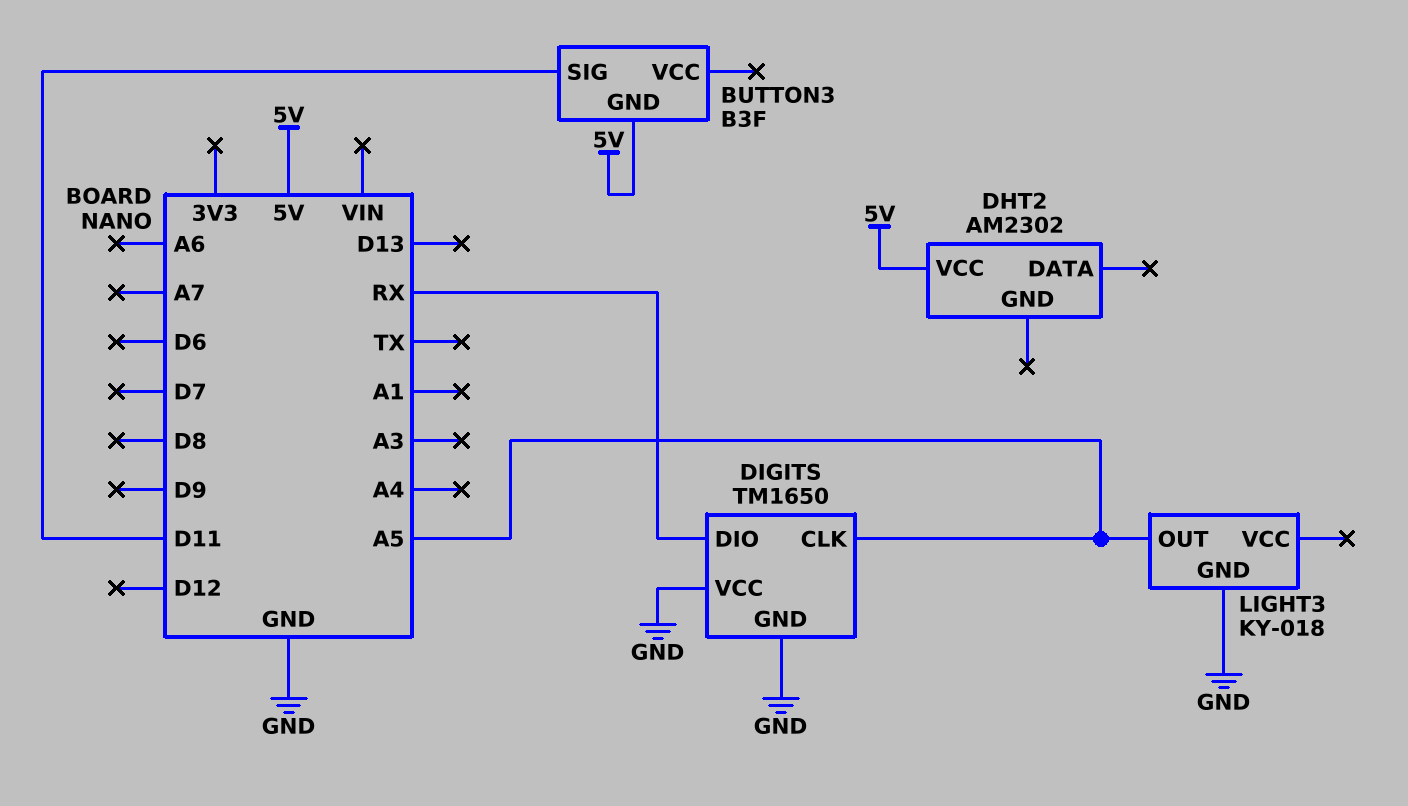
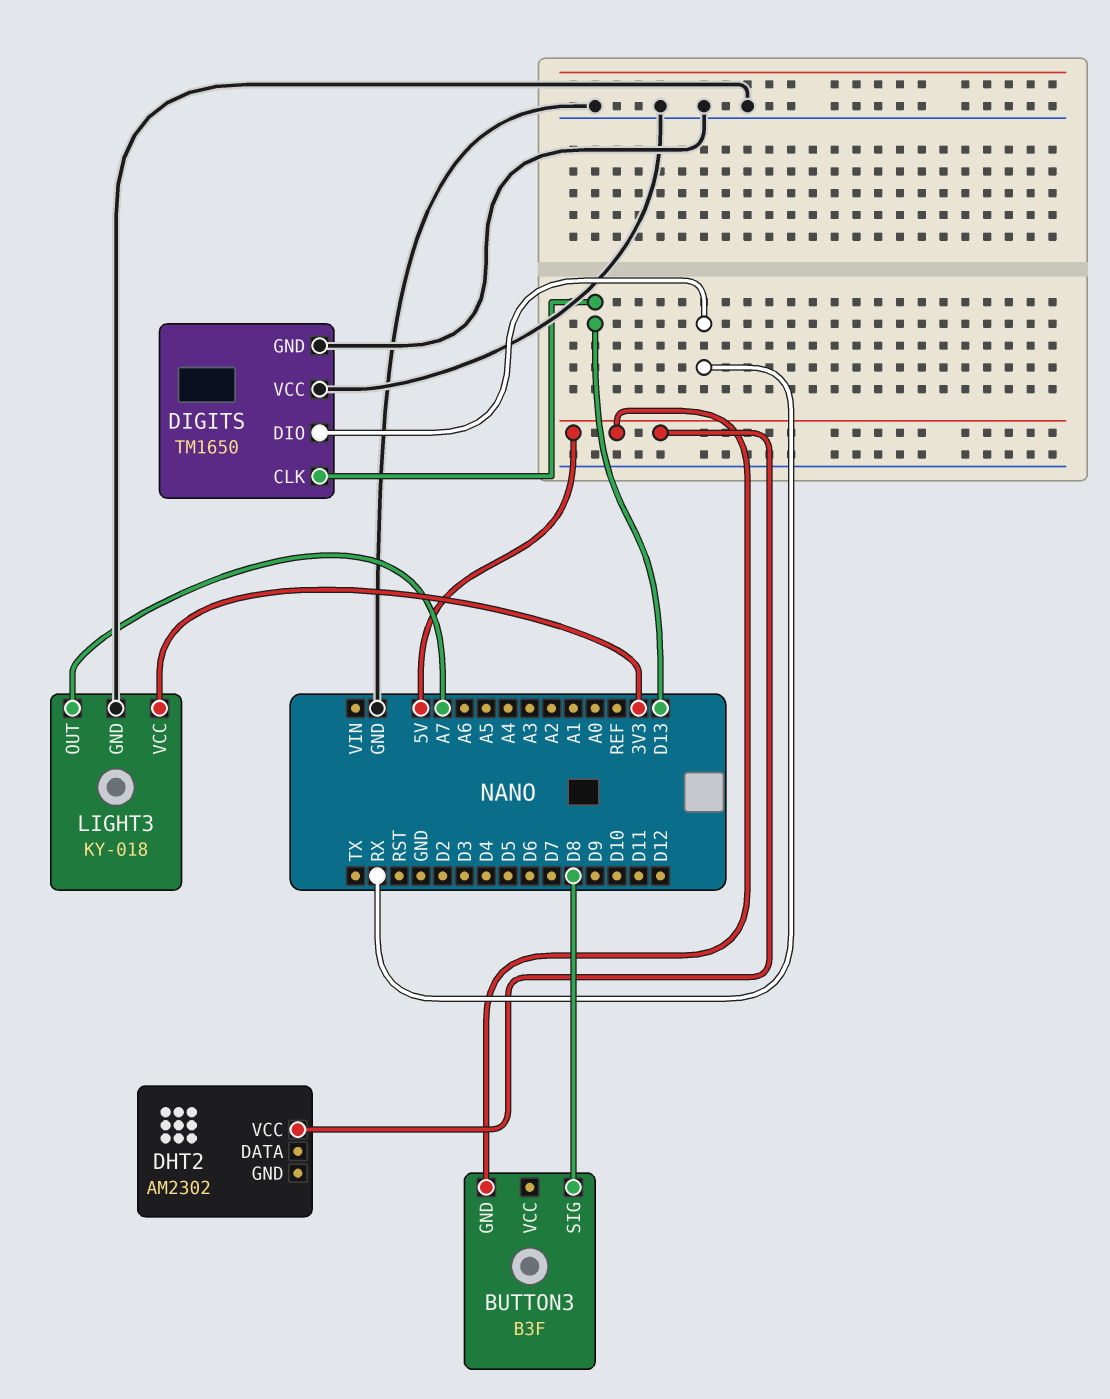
BUTTON3 pin SIG: D11 -> D8
DIGITS pin CLK: A5 -> D13
LIGHT3 pin OUT: A5 -> A7
LIGHT3 pin VCC: none -> 3V3

